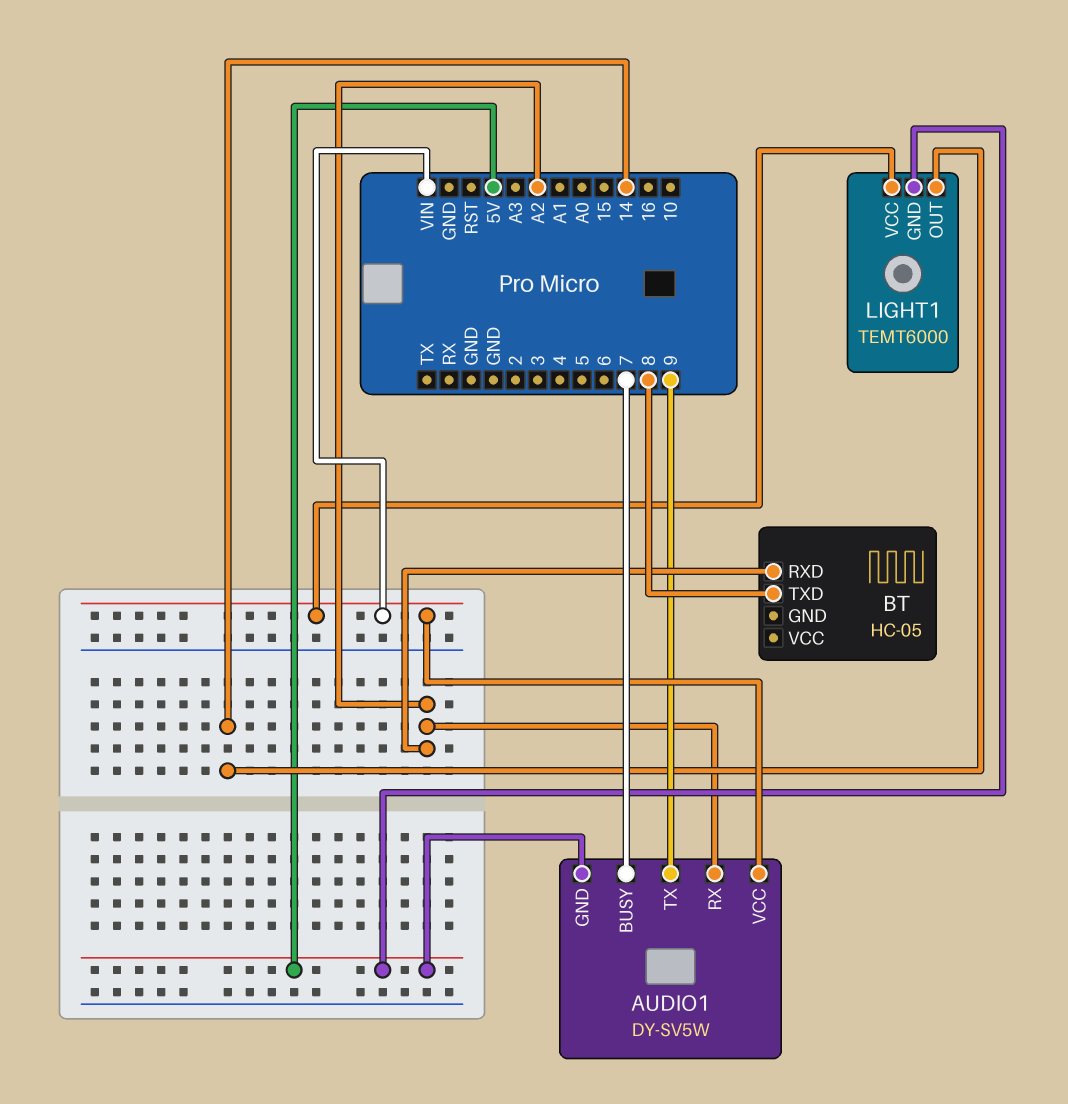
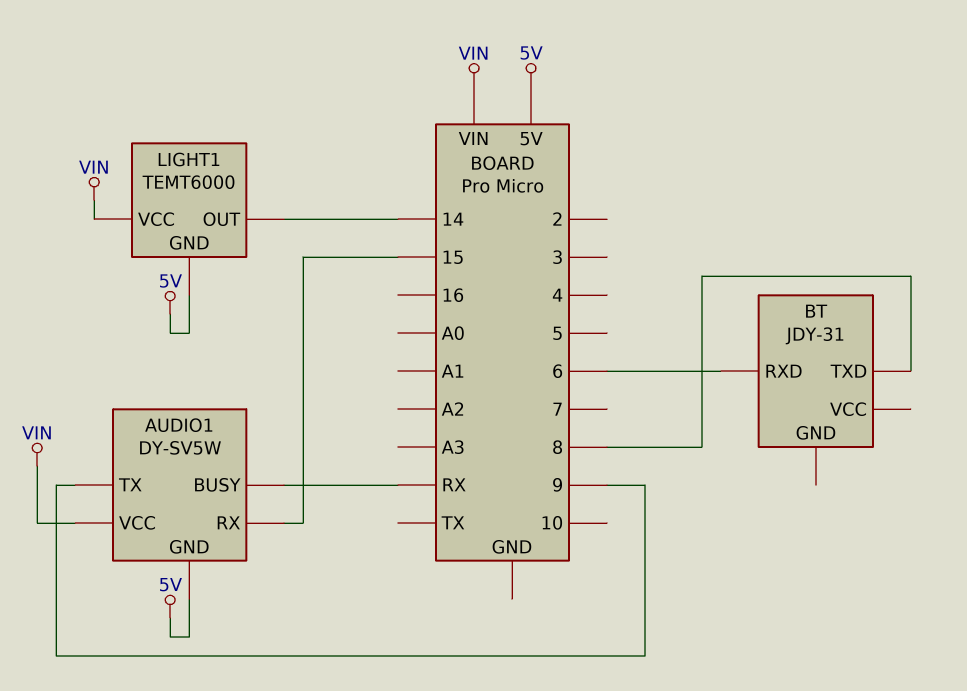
AUDIO1 pin BUSY: 7 -> RX
AUDIO1 pin RX: A2 -> 15
BT: HC-05 -> JDY-31
BT pin RXD: A2 -> 6

